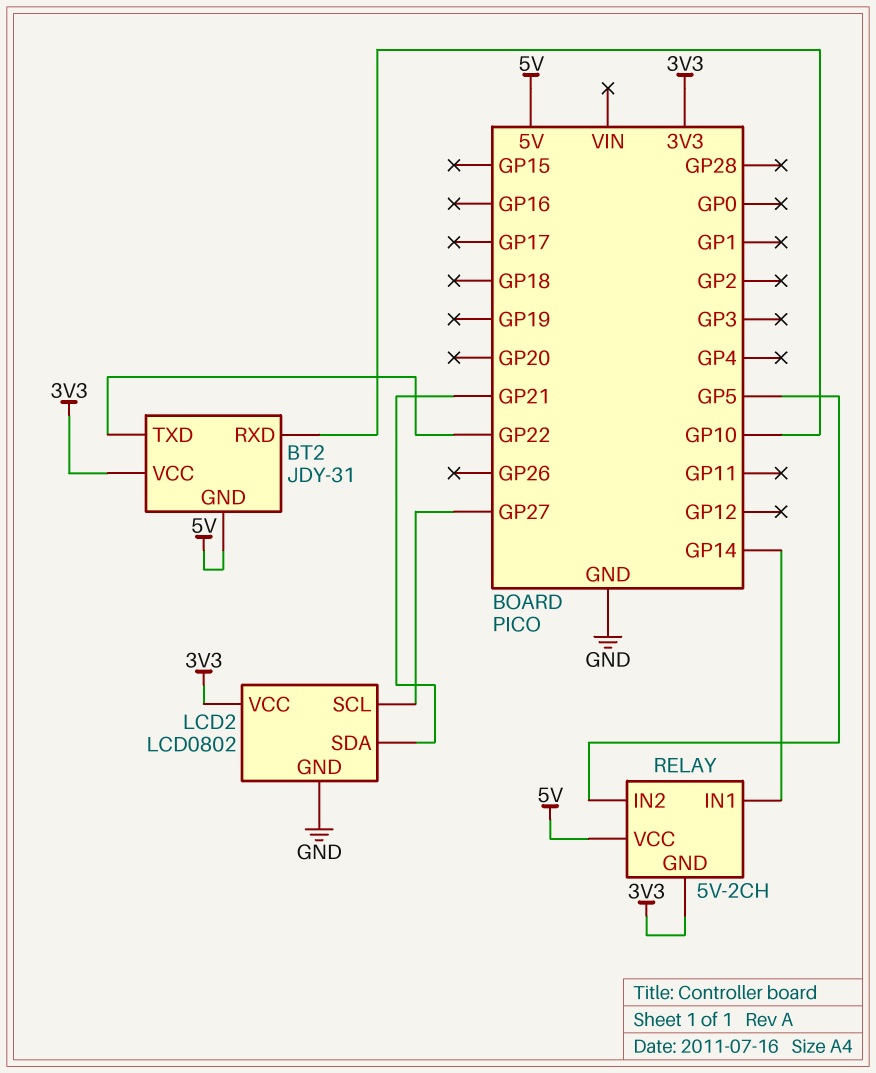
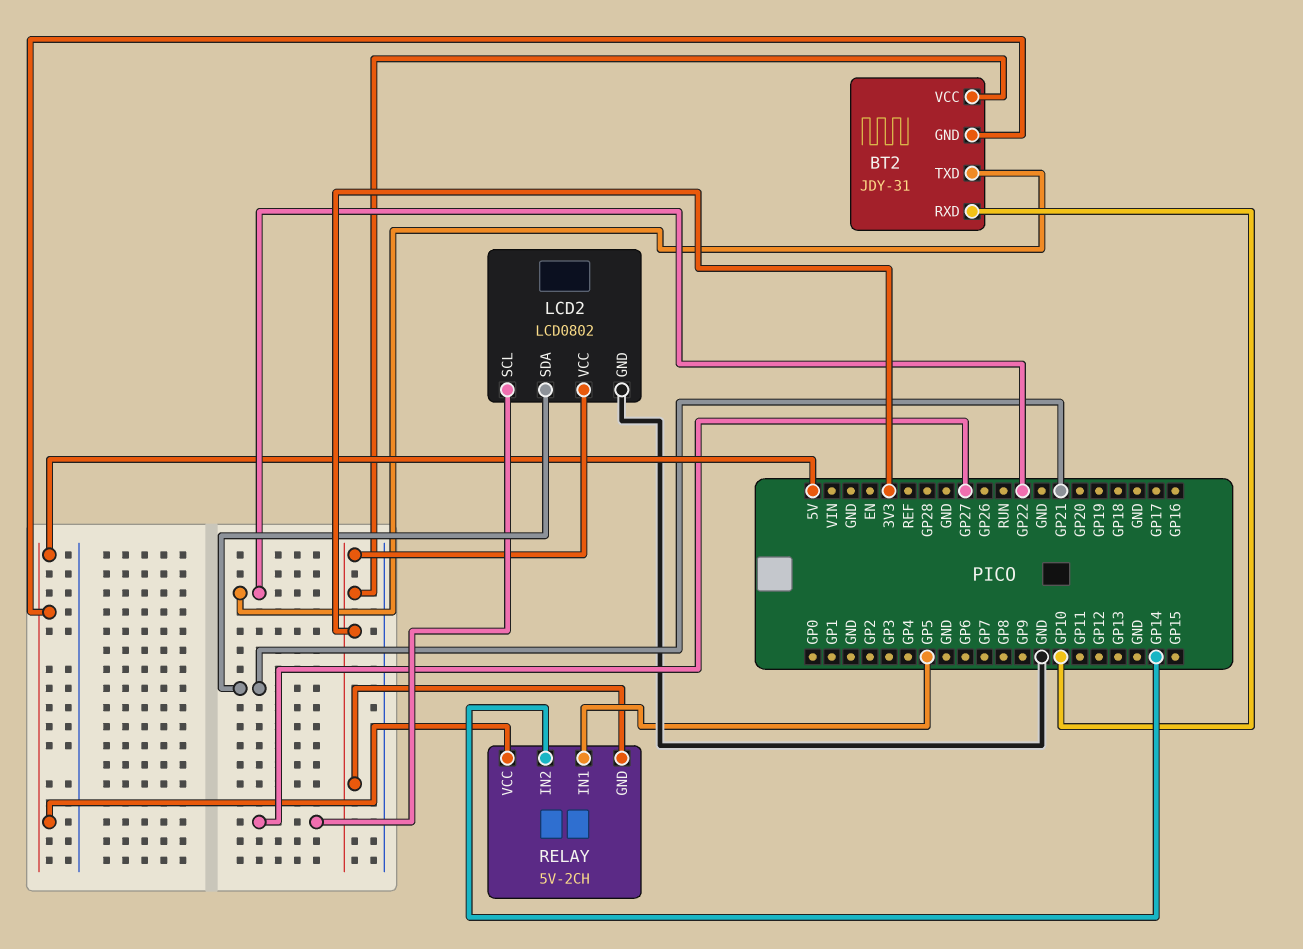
RELAY pin IN1: GP14 -> GP5
RELAY pin IN2: GP5 -> GP14

